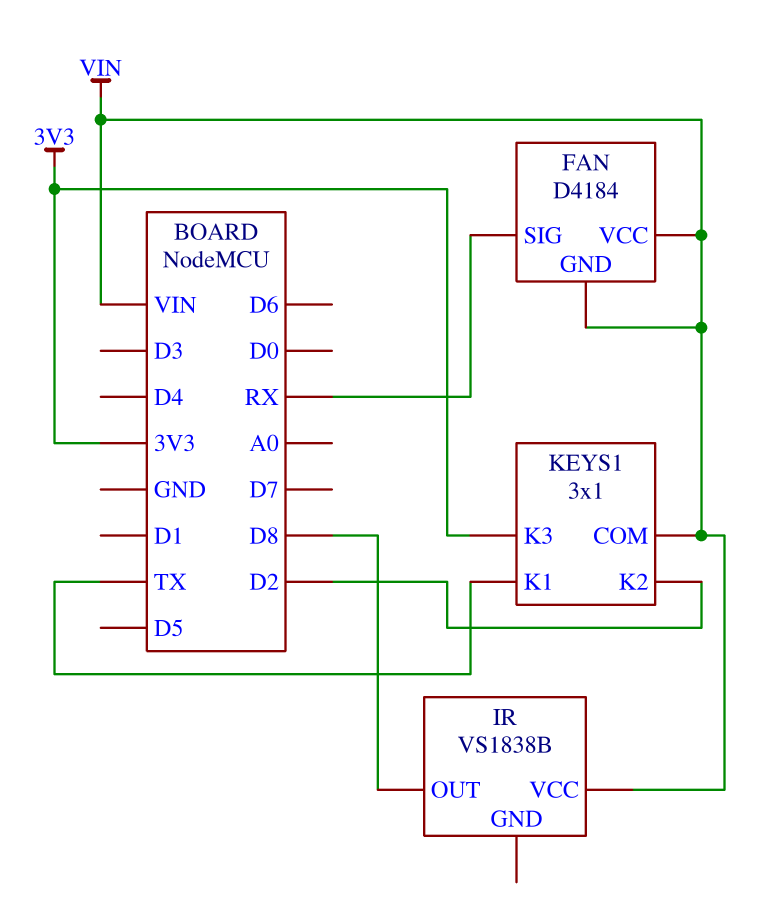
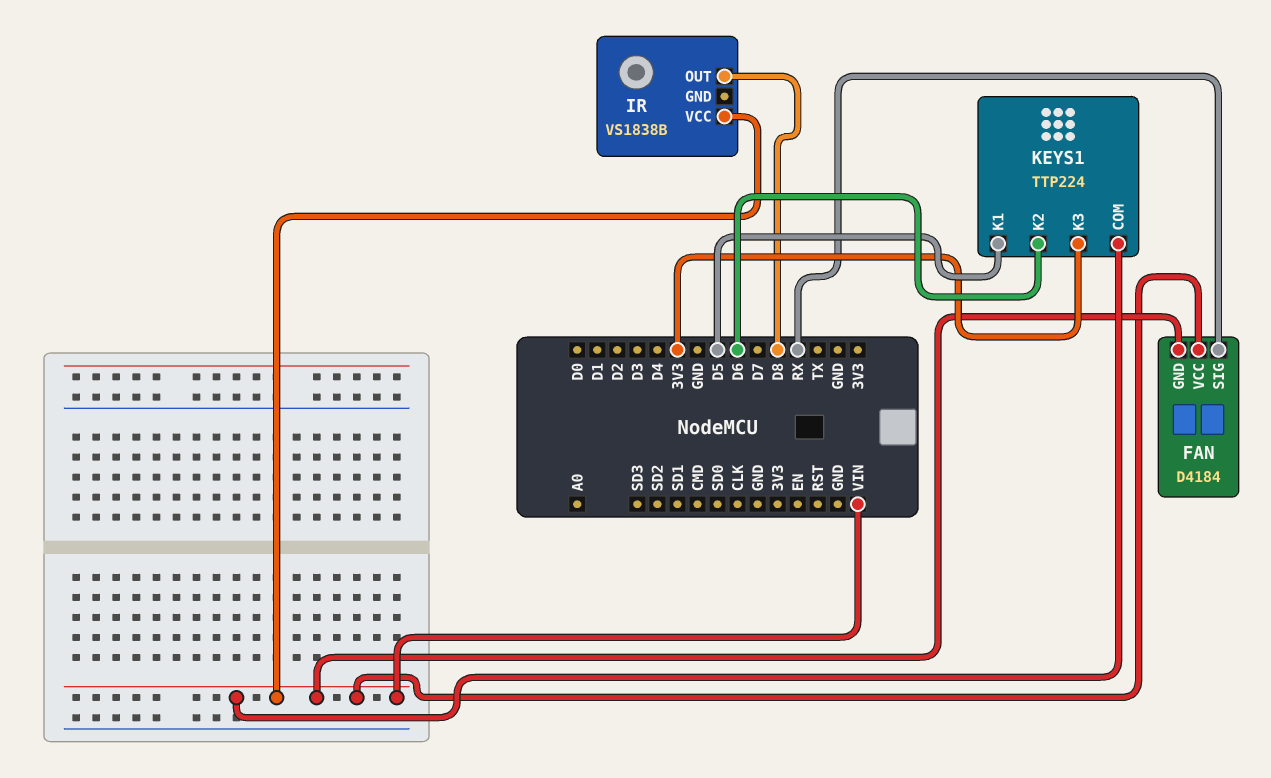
KEYS1: 3x1 -> TTP224
KEYS1 pin K1: TX -> D5
KEYS1 pin K2: D2 -> D6

